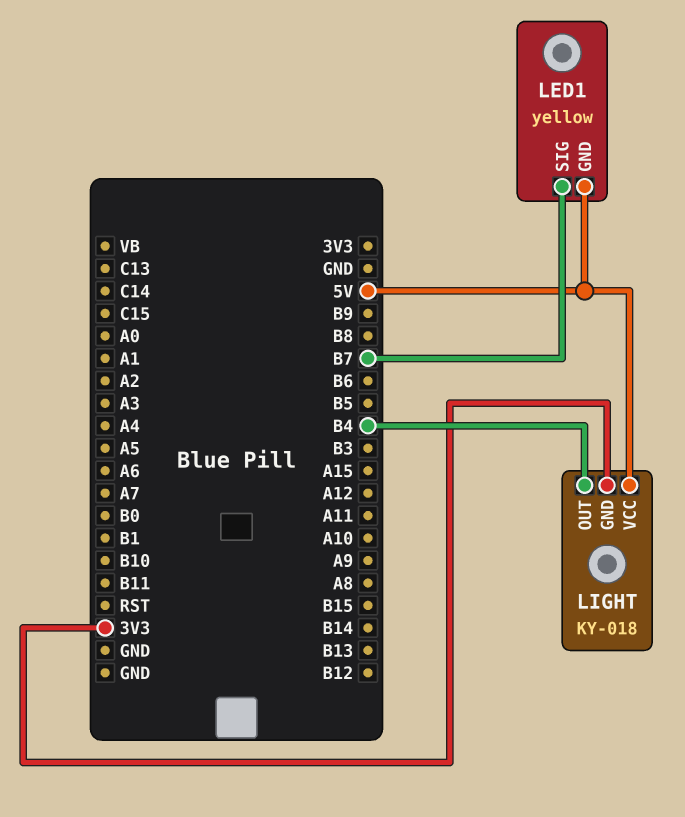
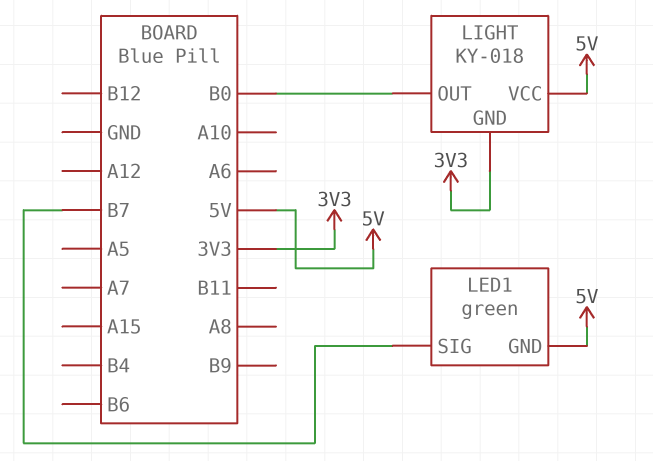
LED1: yellow -> green
LIGHT pin OUT: B4 -> B0

